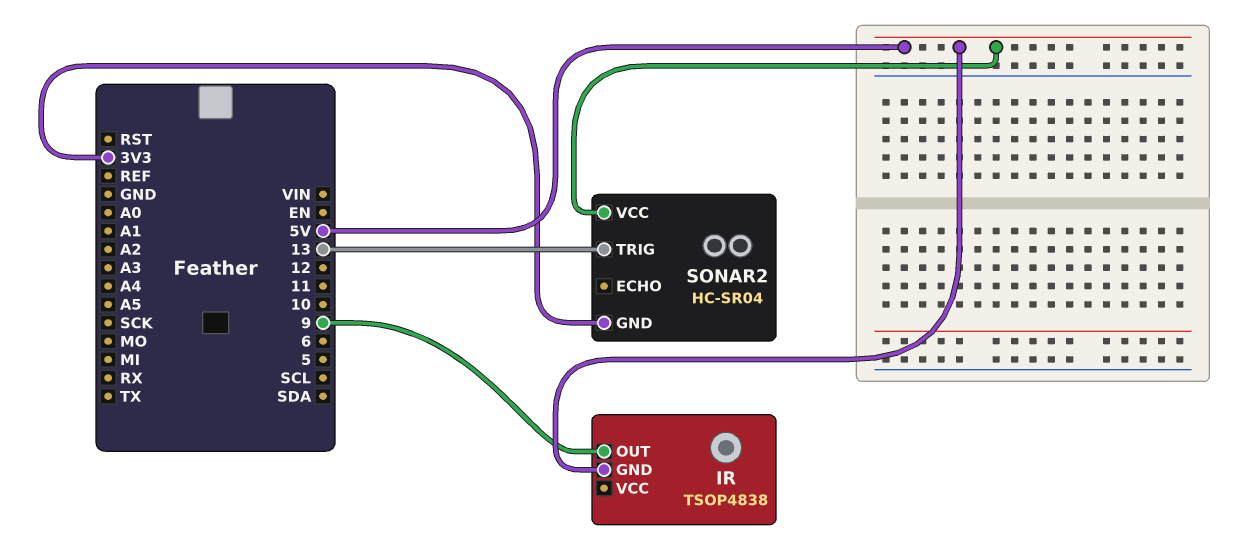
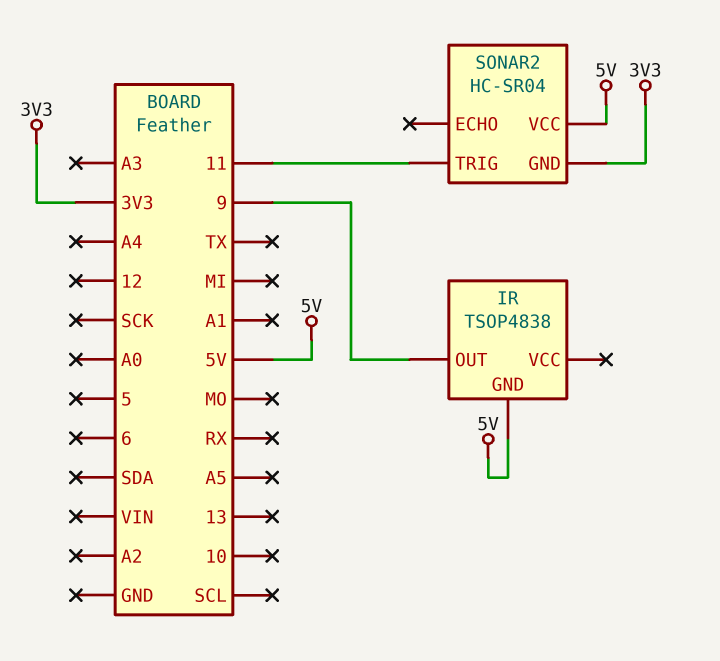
SONAR2 pin TRIG: 13 -> 11

